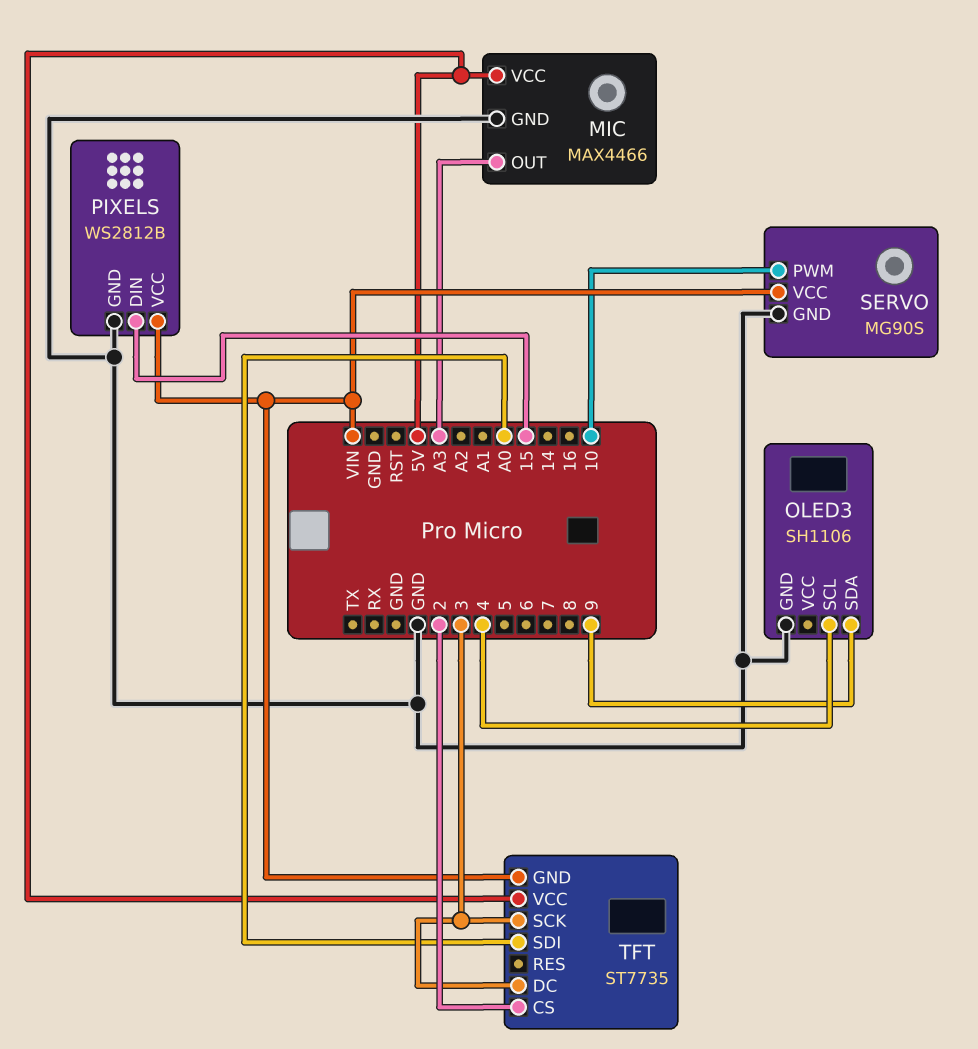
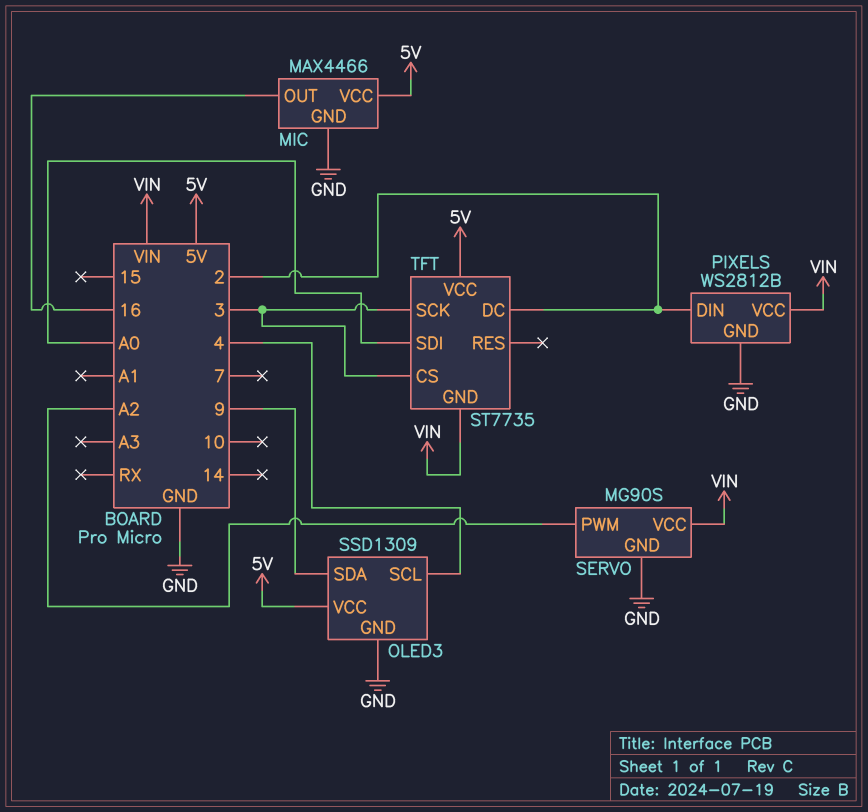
MIC pin OUT: A3 -> 16
OLED3: SH1106 -> SSD1309
OLED3 pin VCC: none -> 5V
PIXELS pin DIN: 15 -> 2
SERVO pin PWM: 10 -> A2
TFT pin CS: 2 -> 3
TFT pin DC: 3 -> 2

